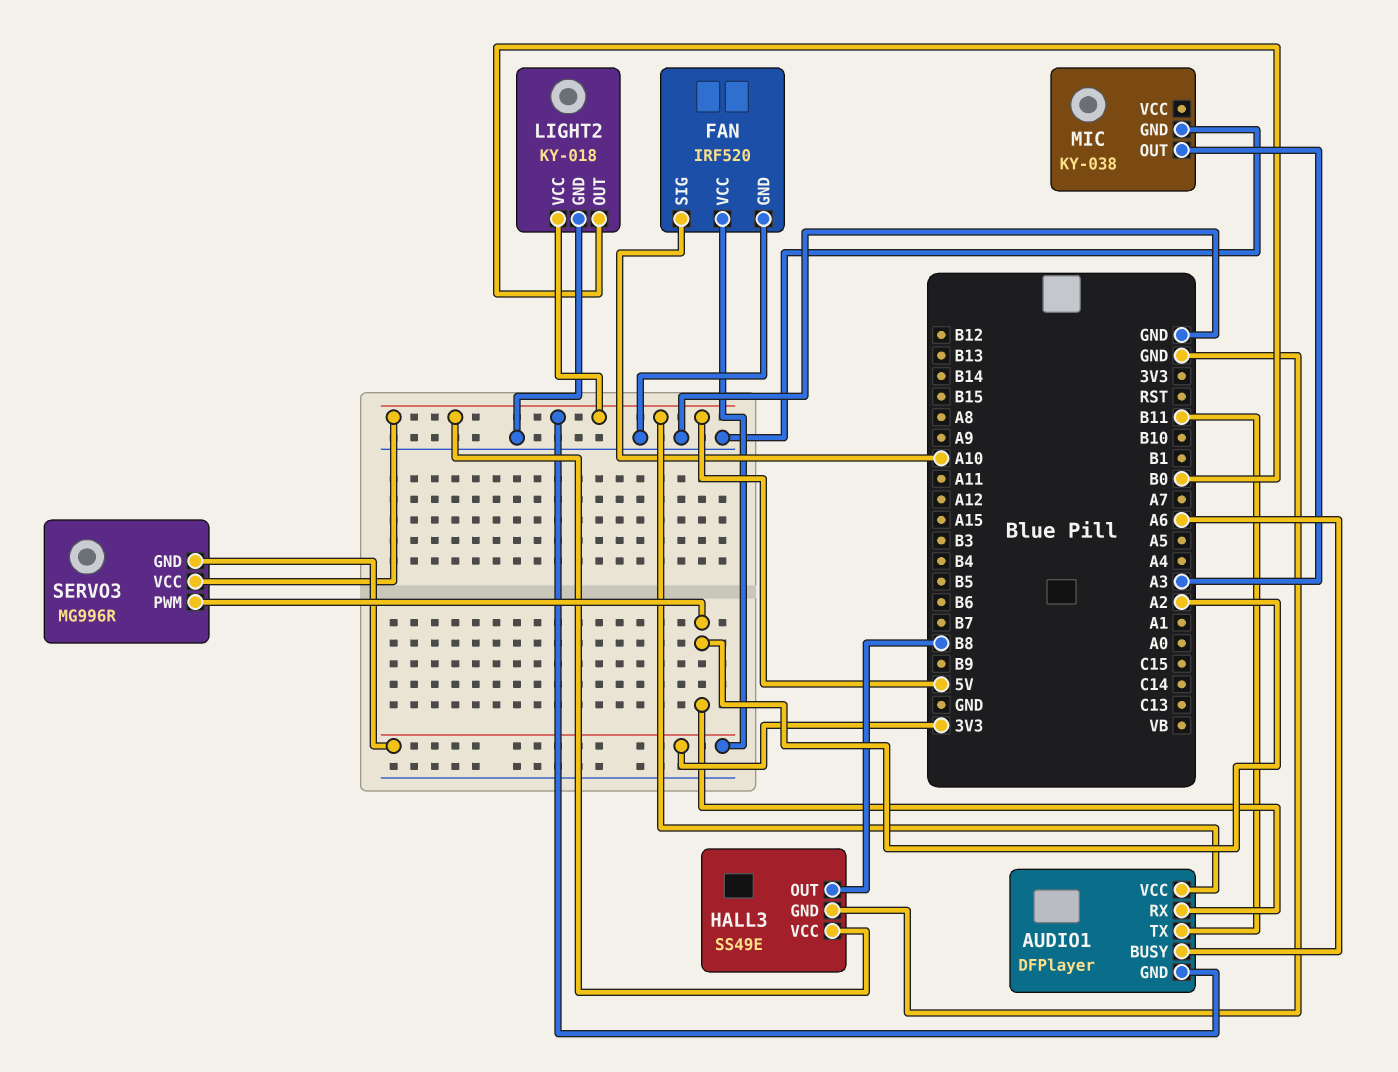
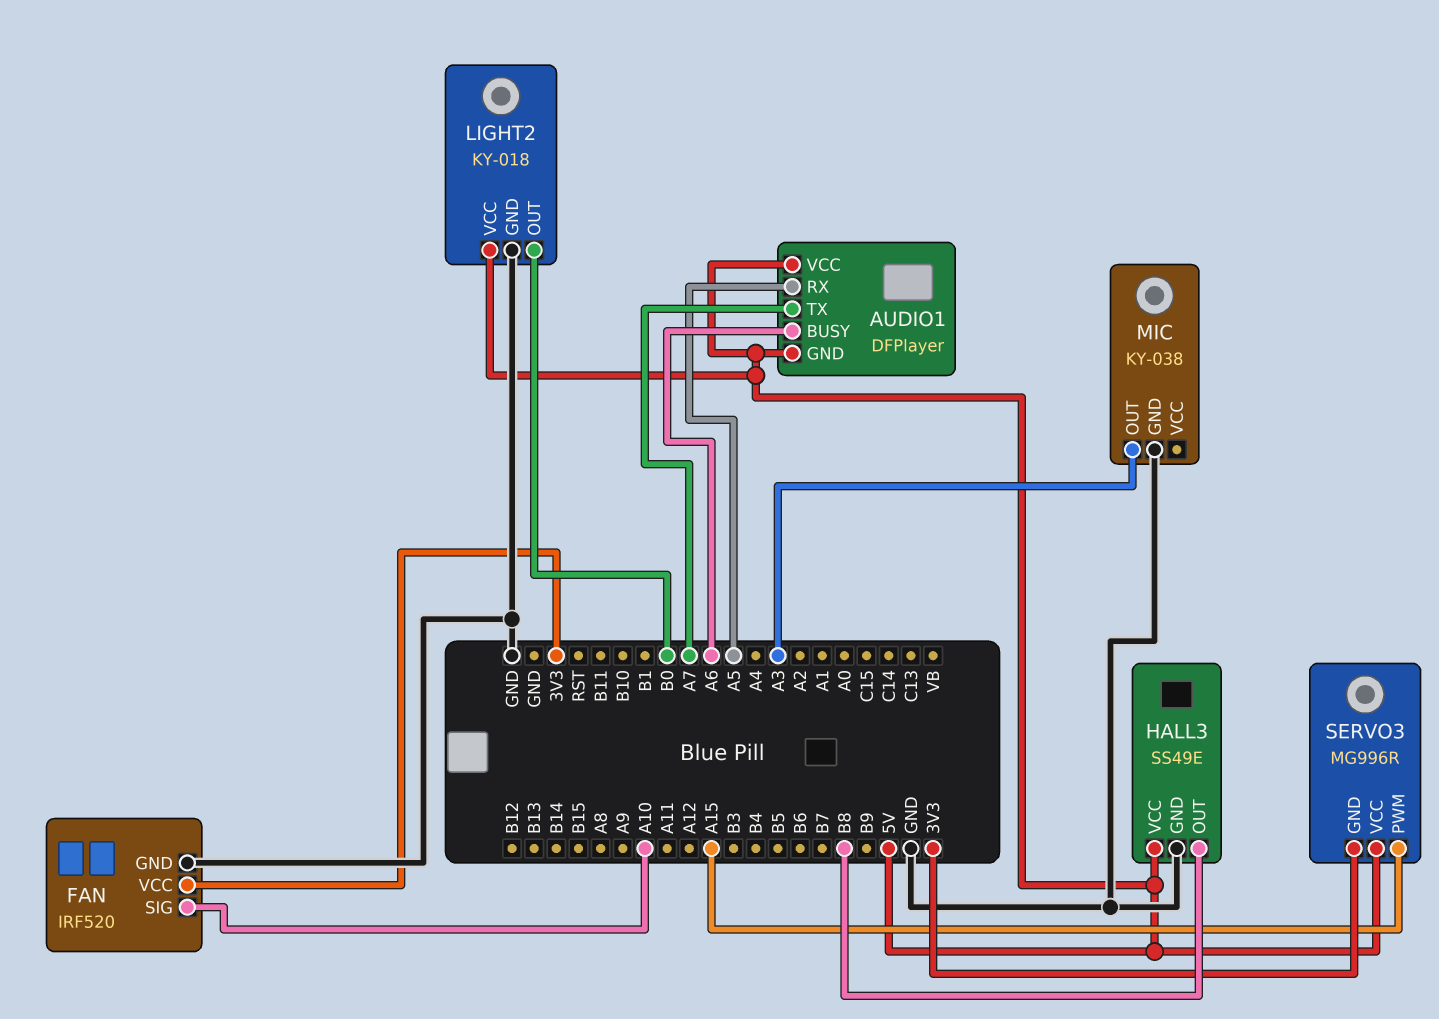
AUDIO1 pin RX: A2 -> A5
AUDIO1 pin TX: B11 -> A7
SERVO3 pin PWM: A2 -> A15

